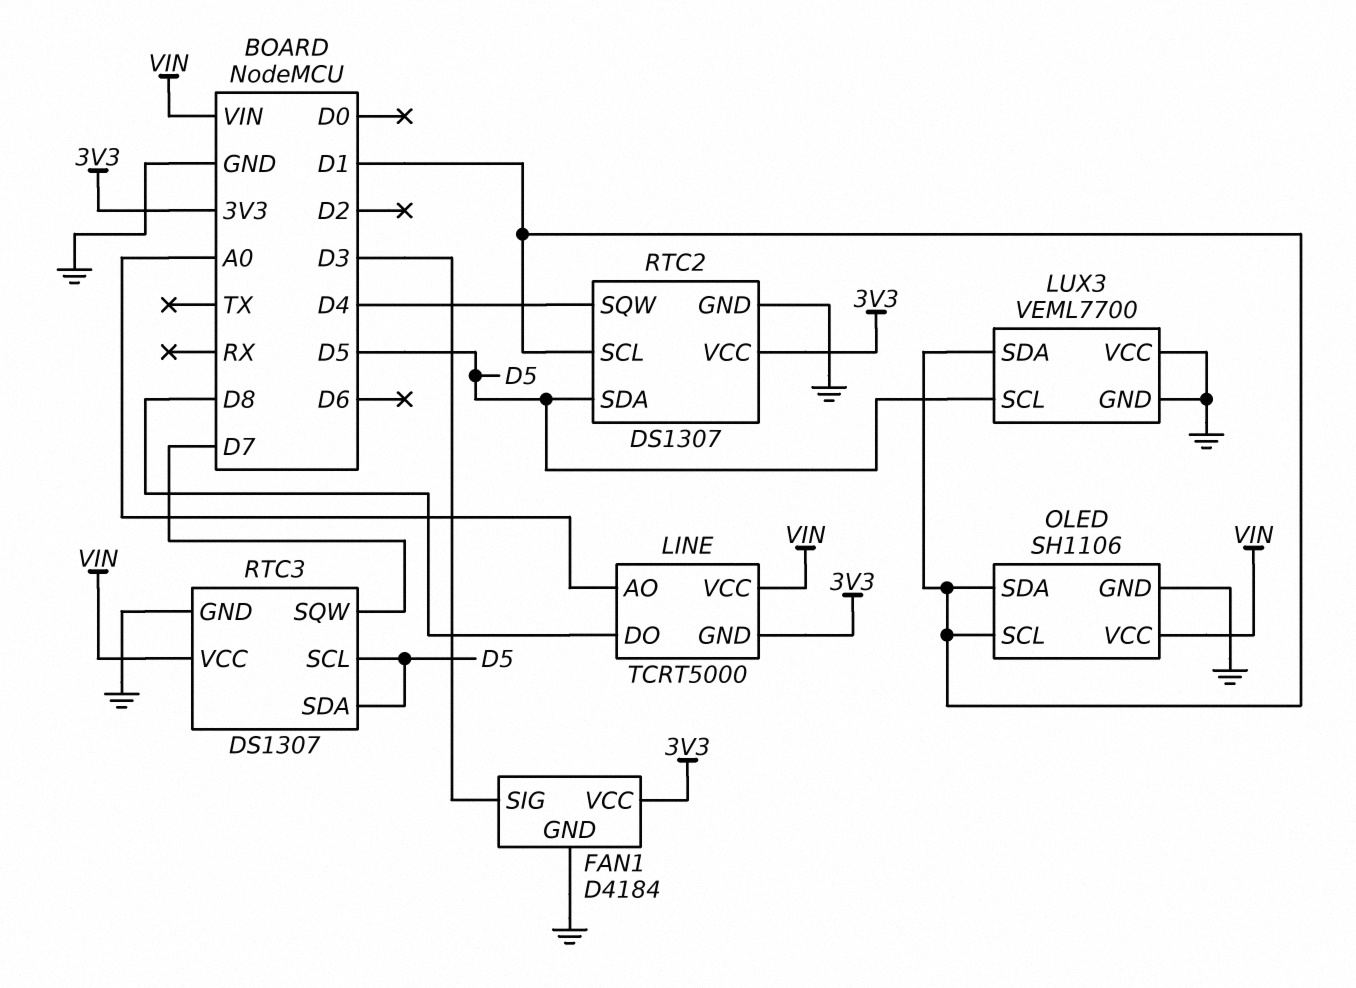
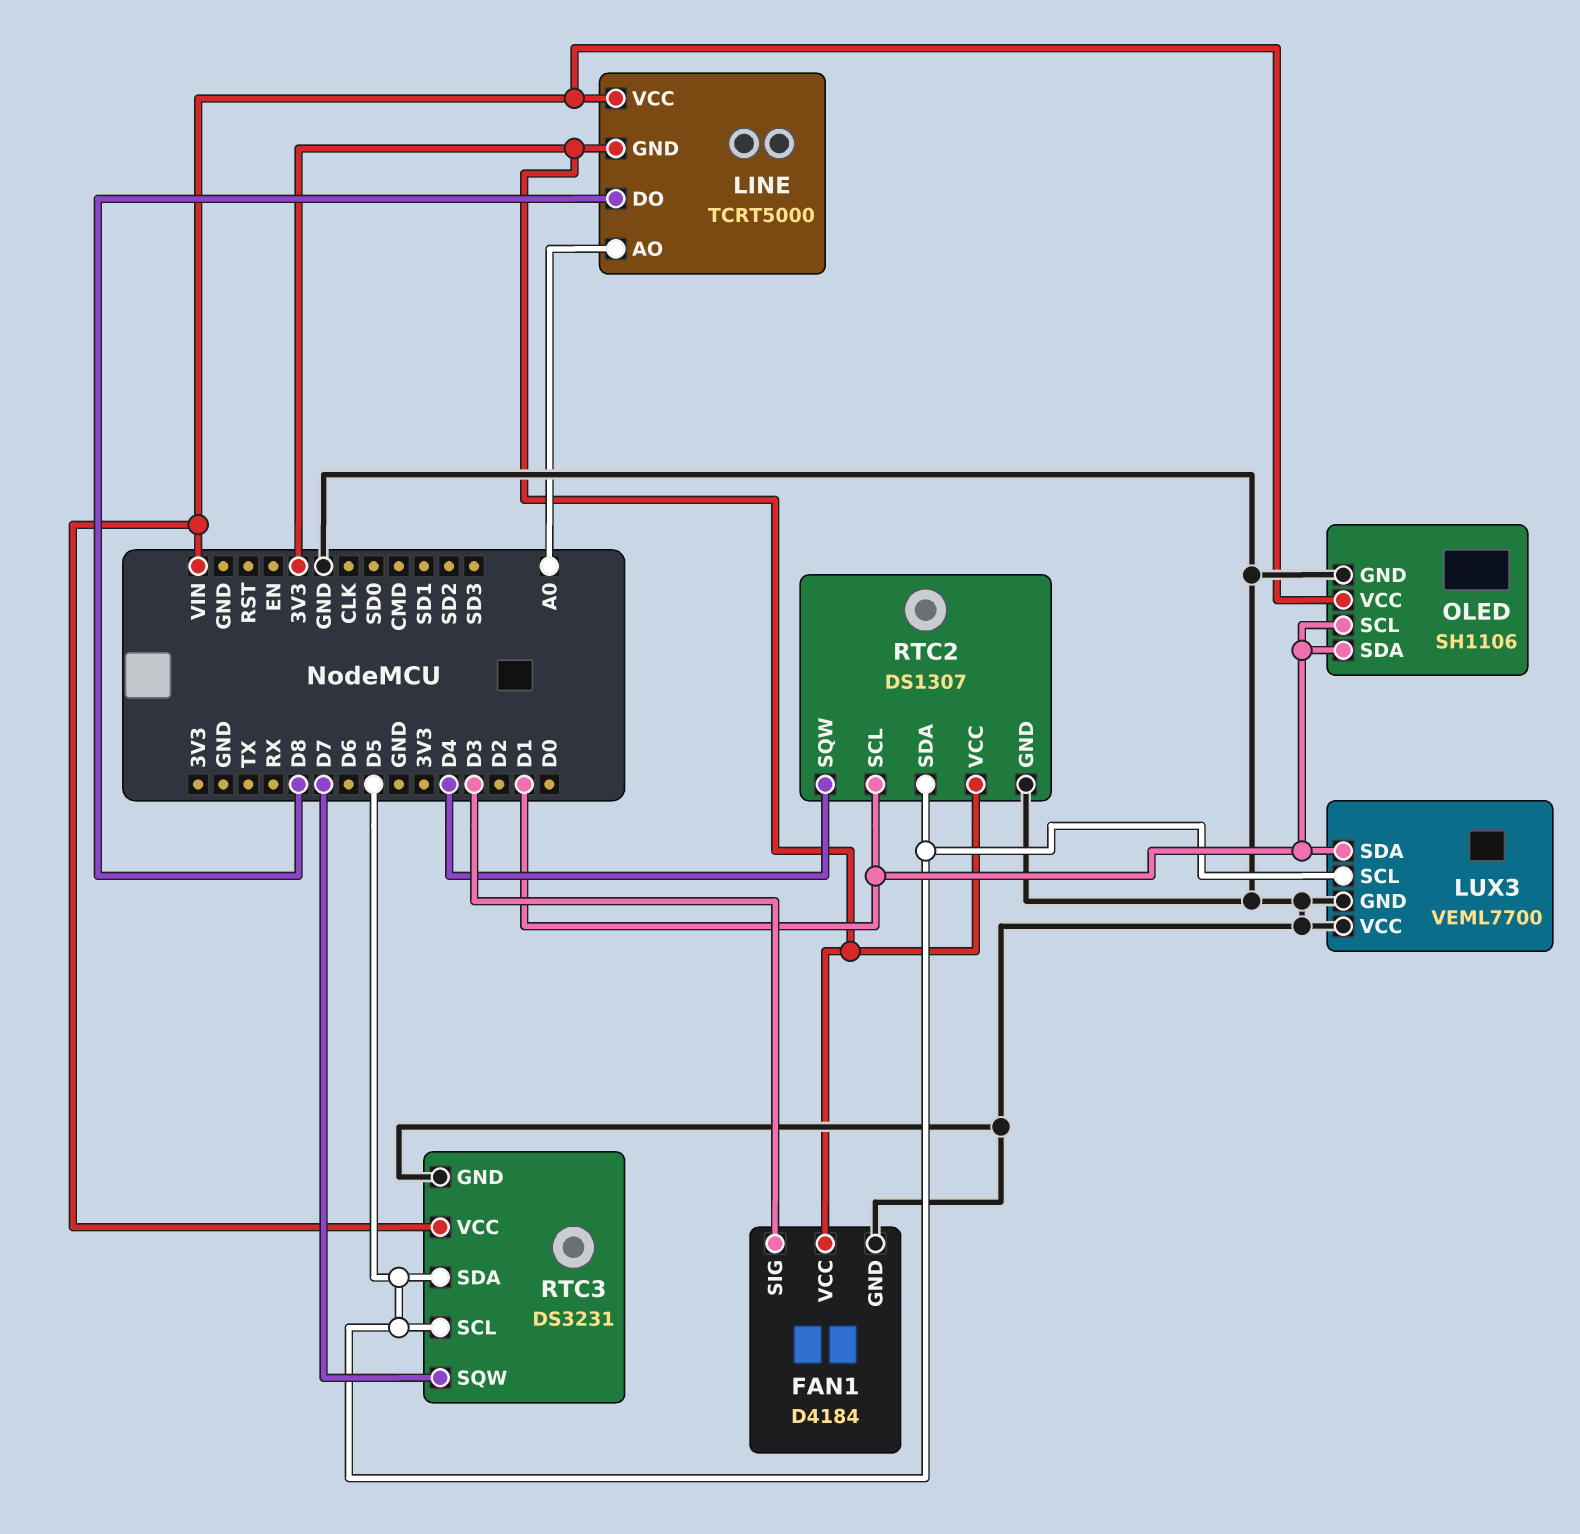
RTC3: DS1307 -> DS3231

